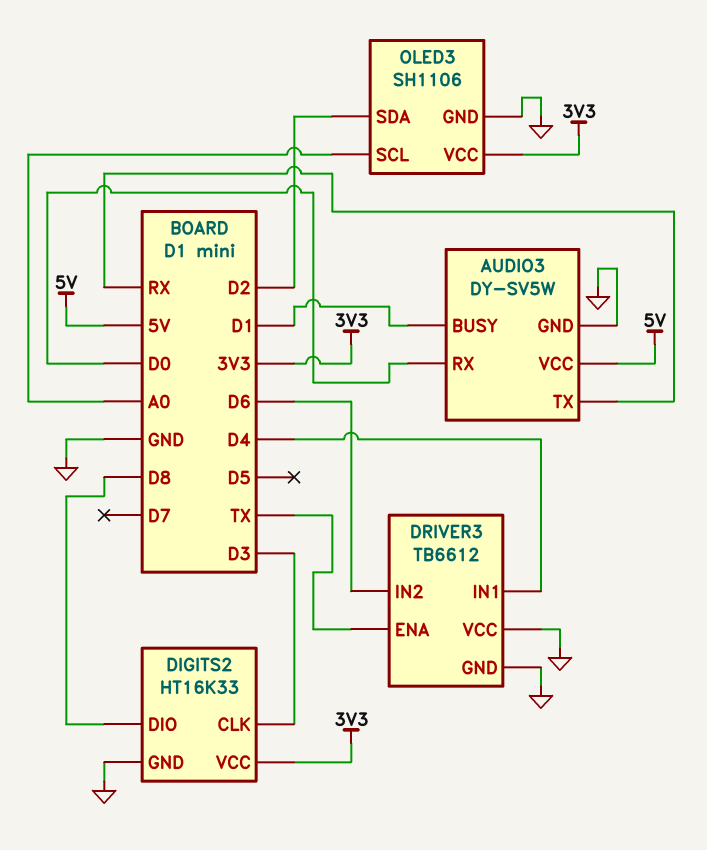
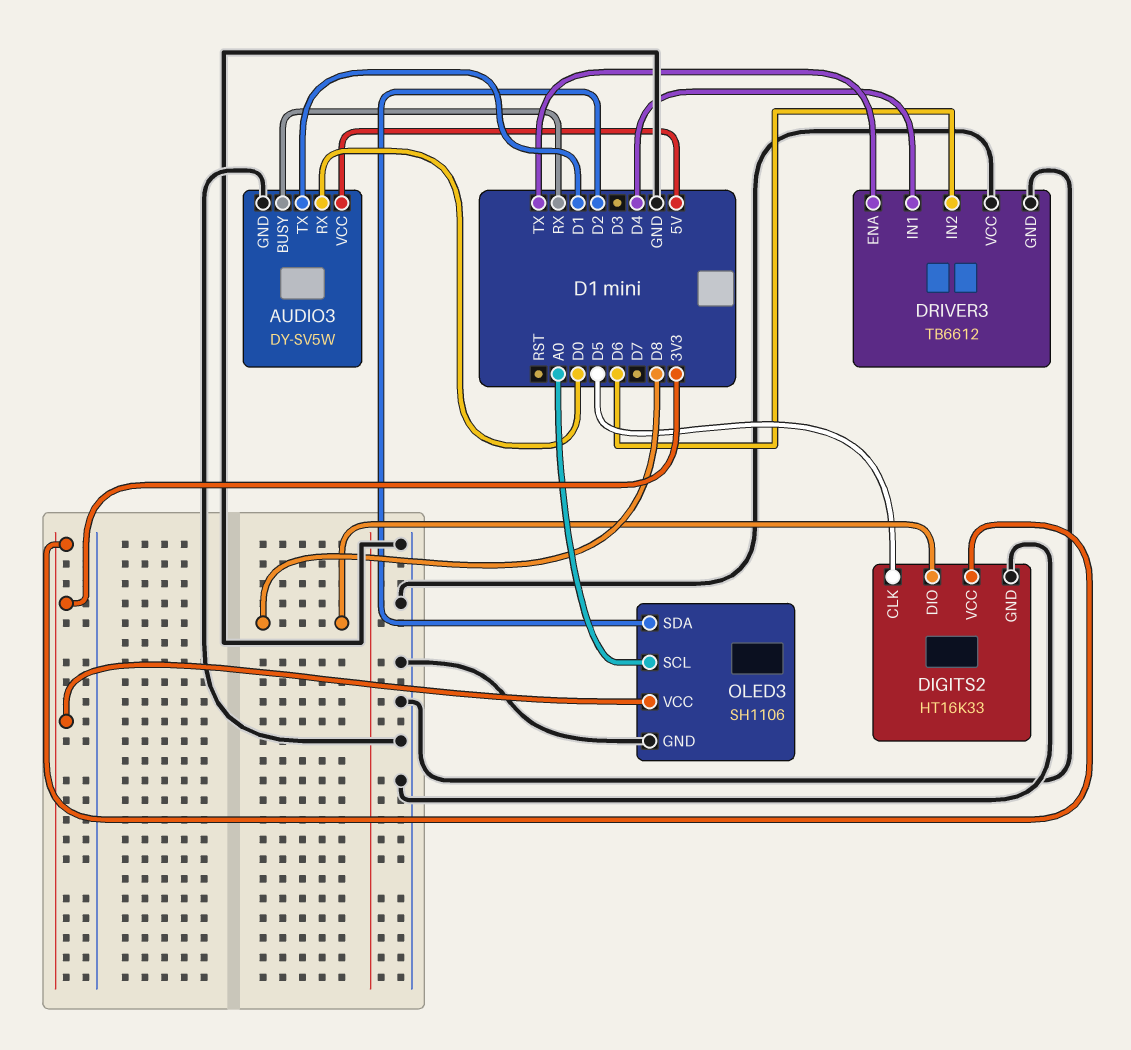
AUDIO3 pin BUSY: D1 -> RX
AUDIO3 pin TX: RX -> D1
DIGITS2 pin CLK: D3 -> D5

